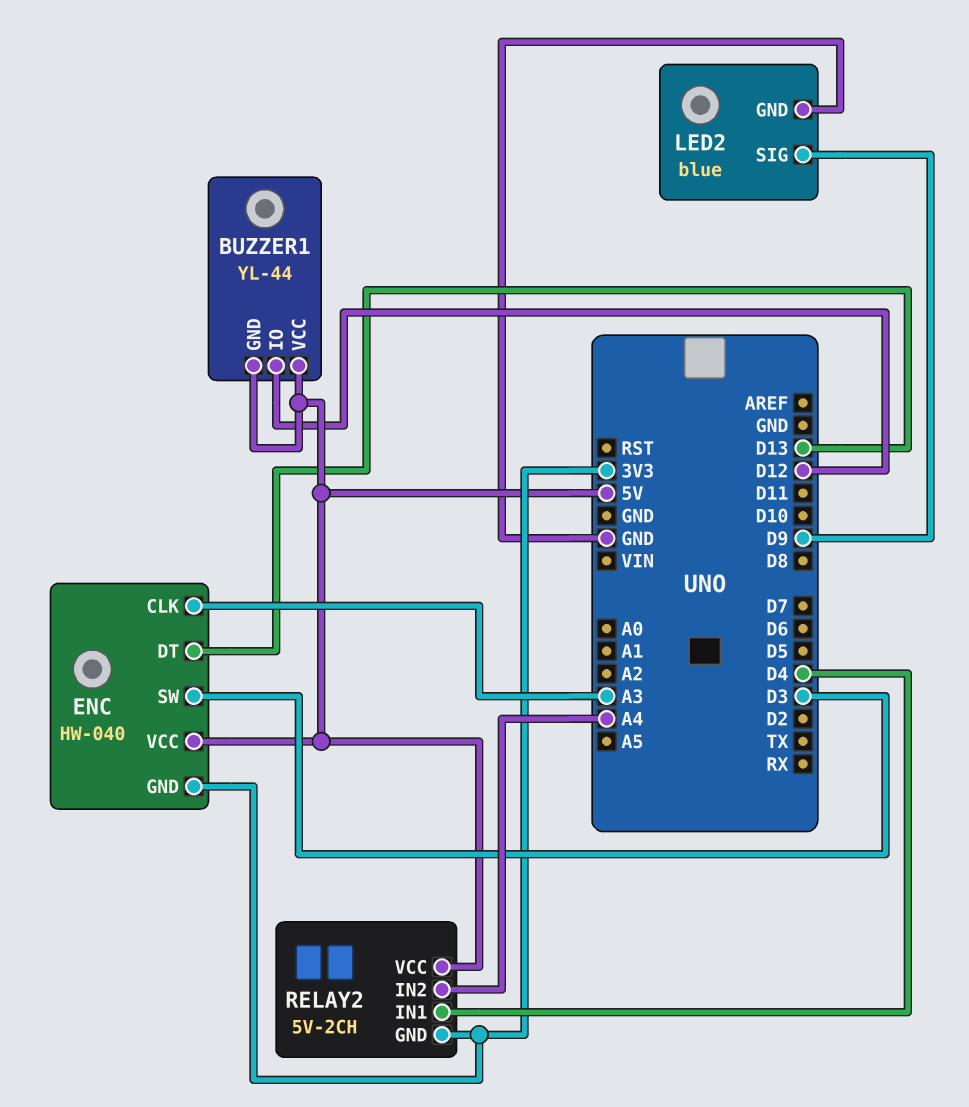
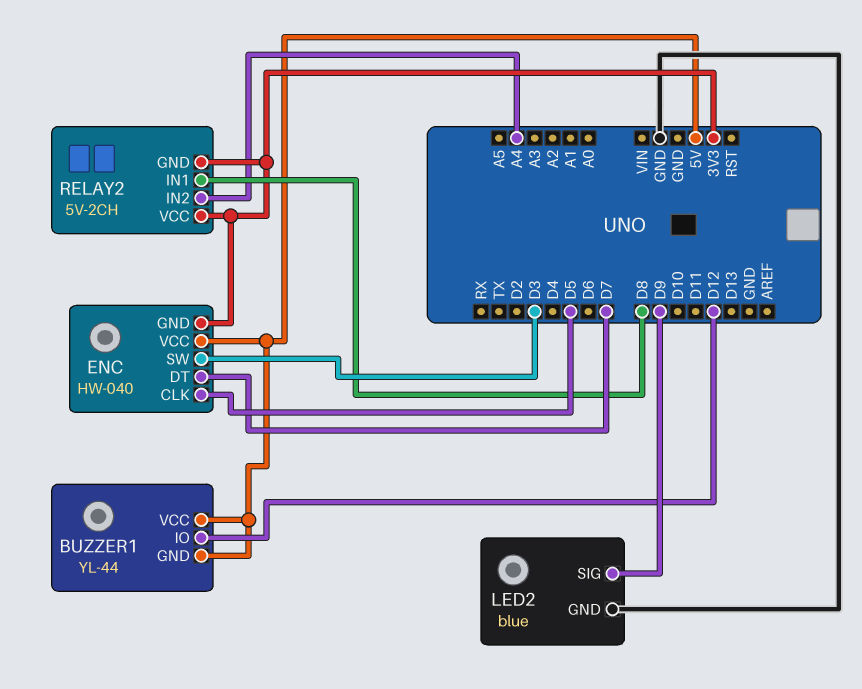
ENC pin CLK: A3 -> D5
ENC pin DT: D13 -> D7
RELAY2 pin IN1: D4 -> D8
RELAY2 pin VCC: 5V -> 3V3

